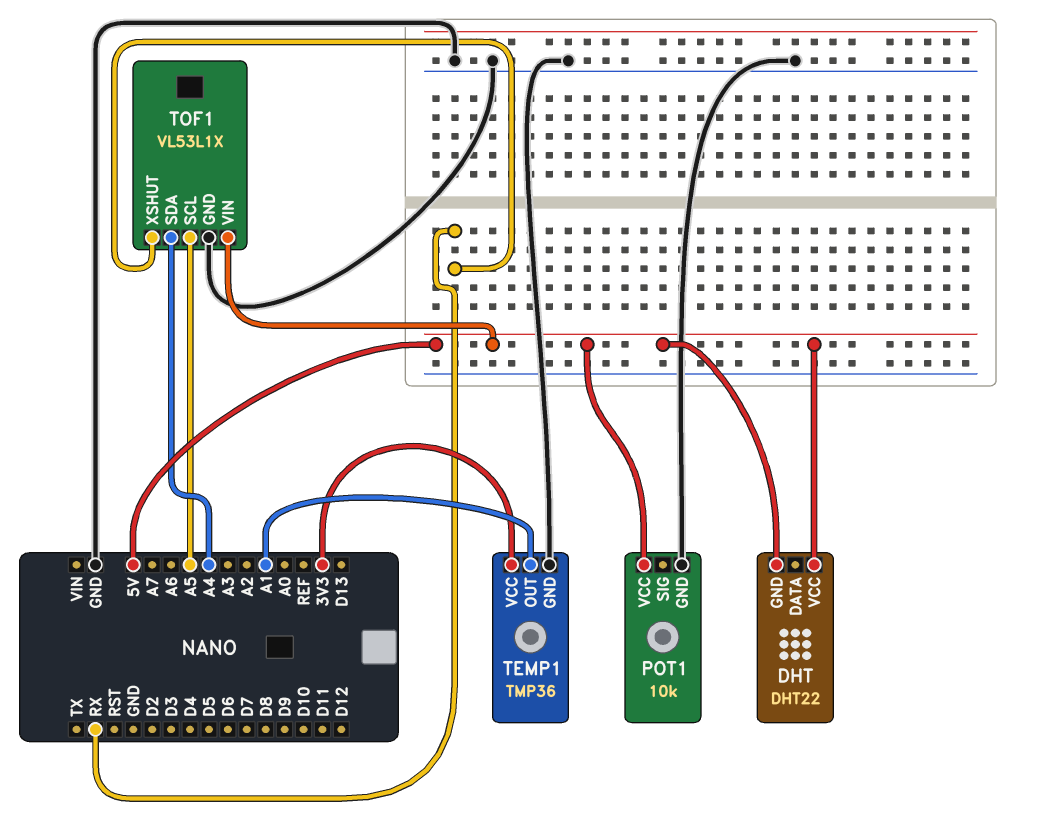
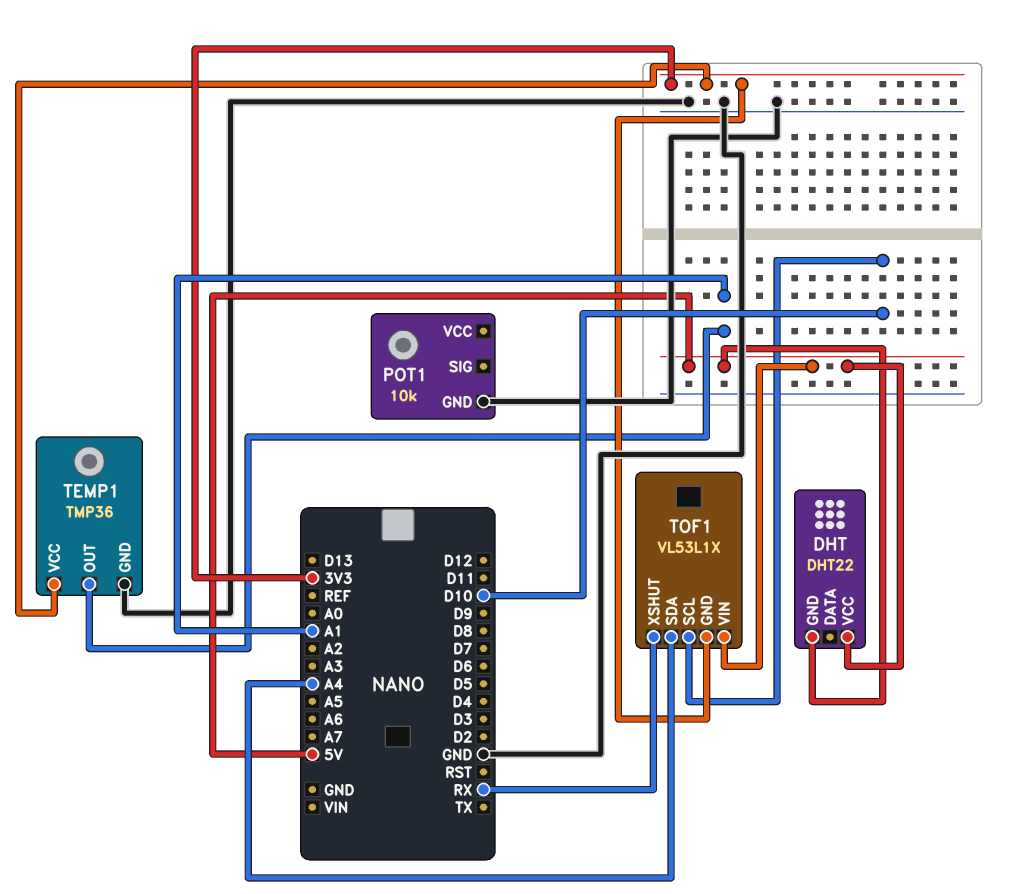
POT1 pin VCC: 5V -> none
TOF1 pin GND: GND -> 3V3
TOF1 pin SCL: A5 -> D10

